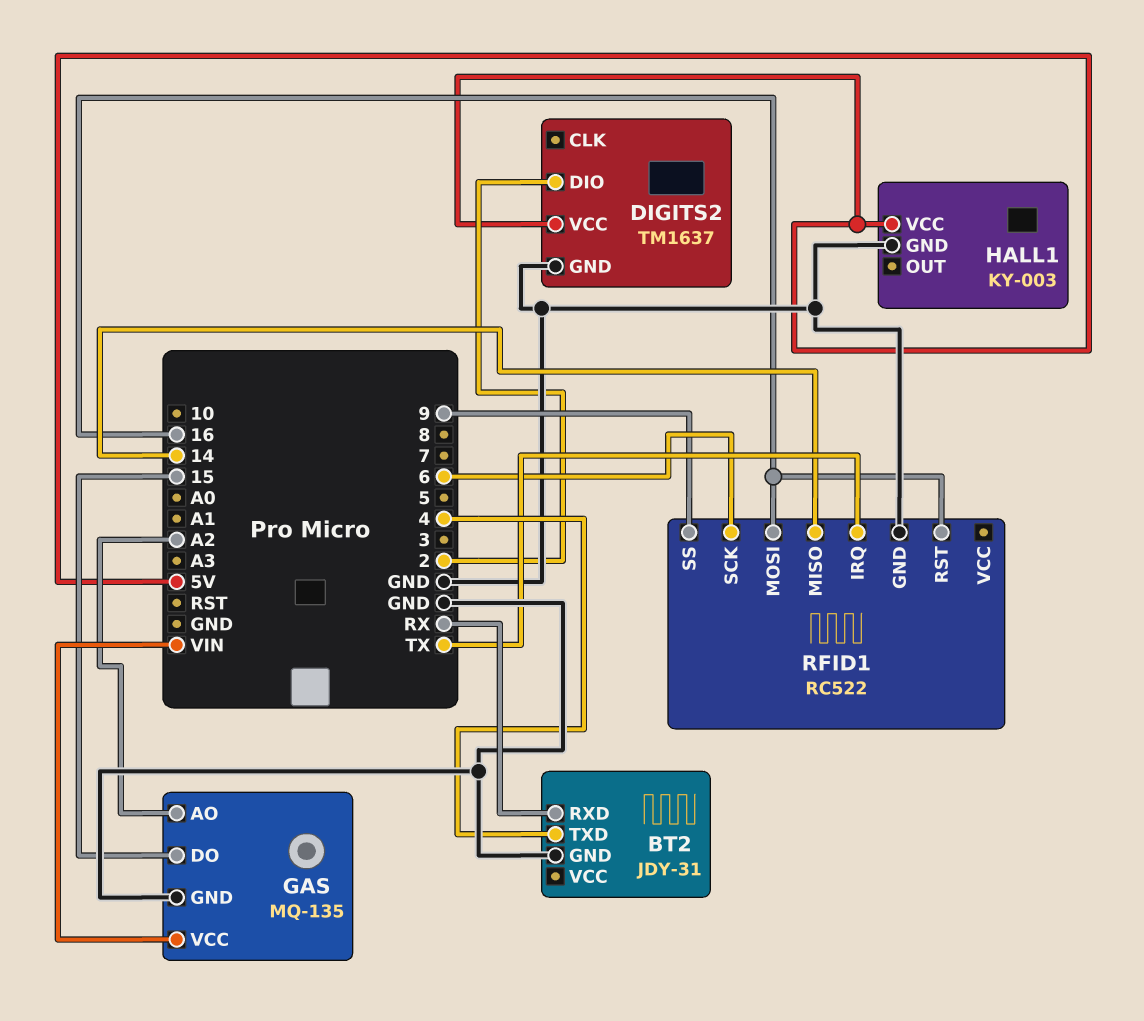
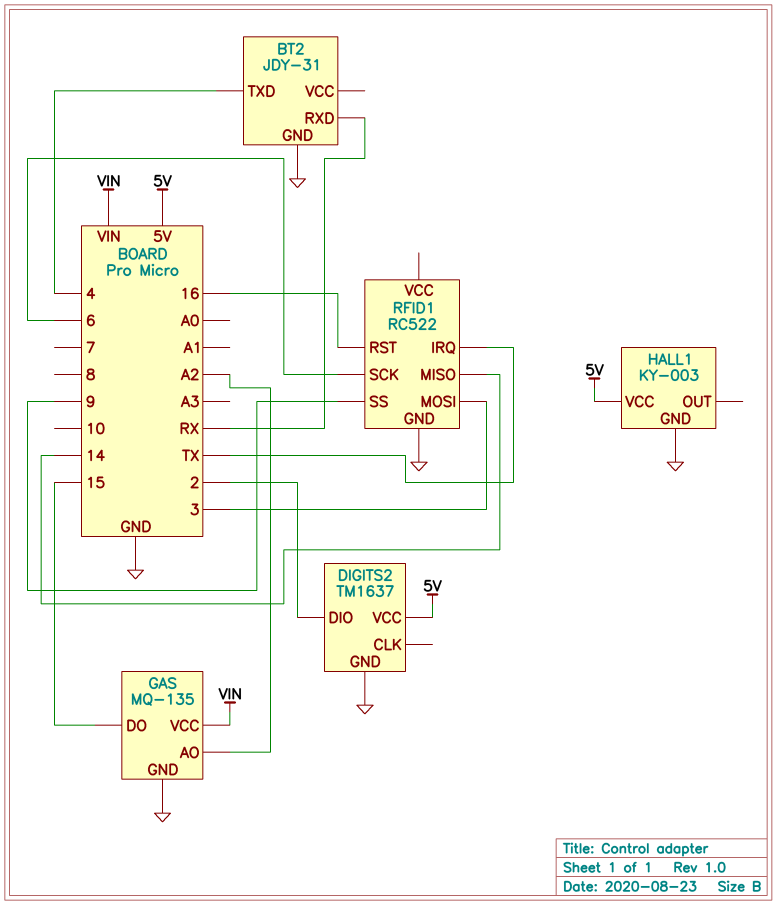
RFID1 pin MOSI: 16 -> 3

